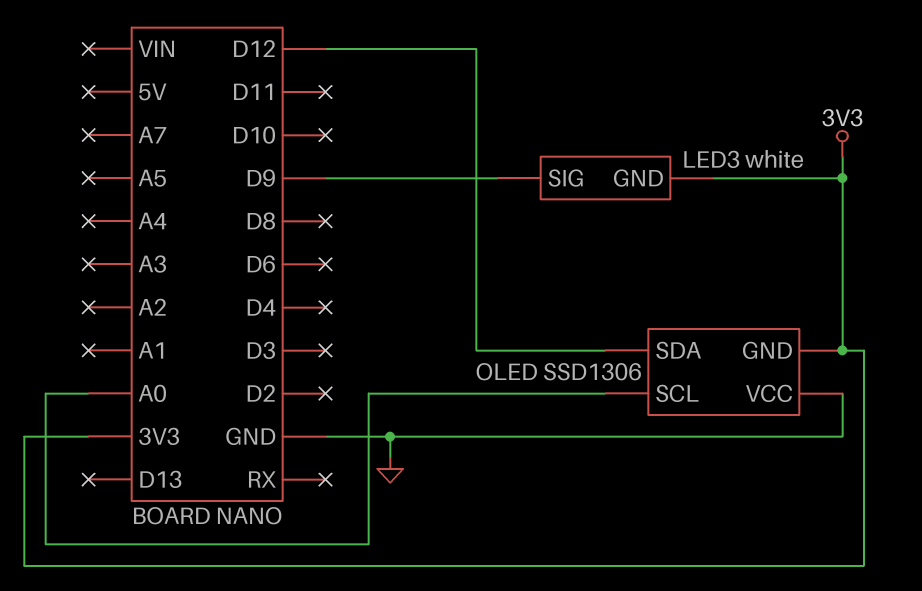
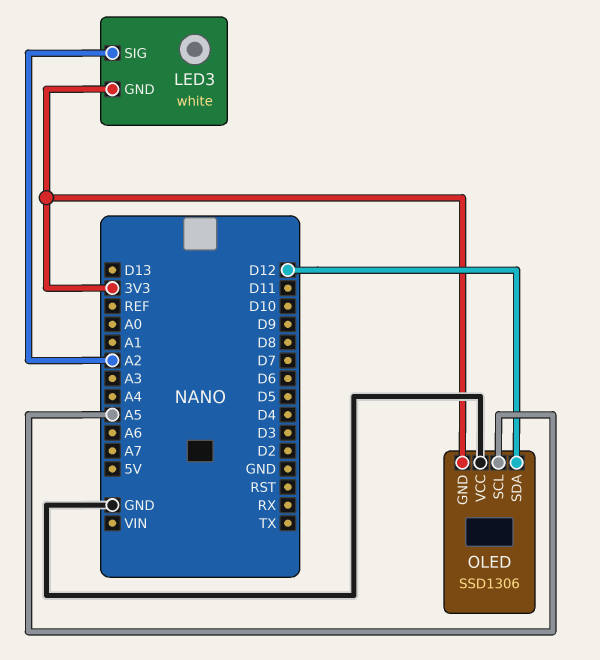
LED3 pin SIG: D9 -> A2
OLED pin SCL: A0 -> A5

